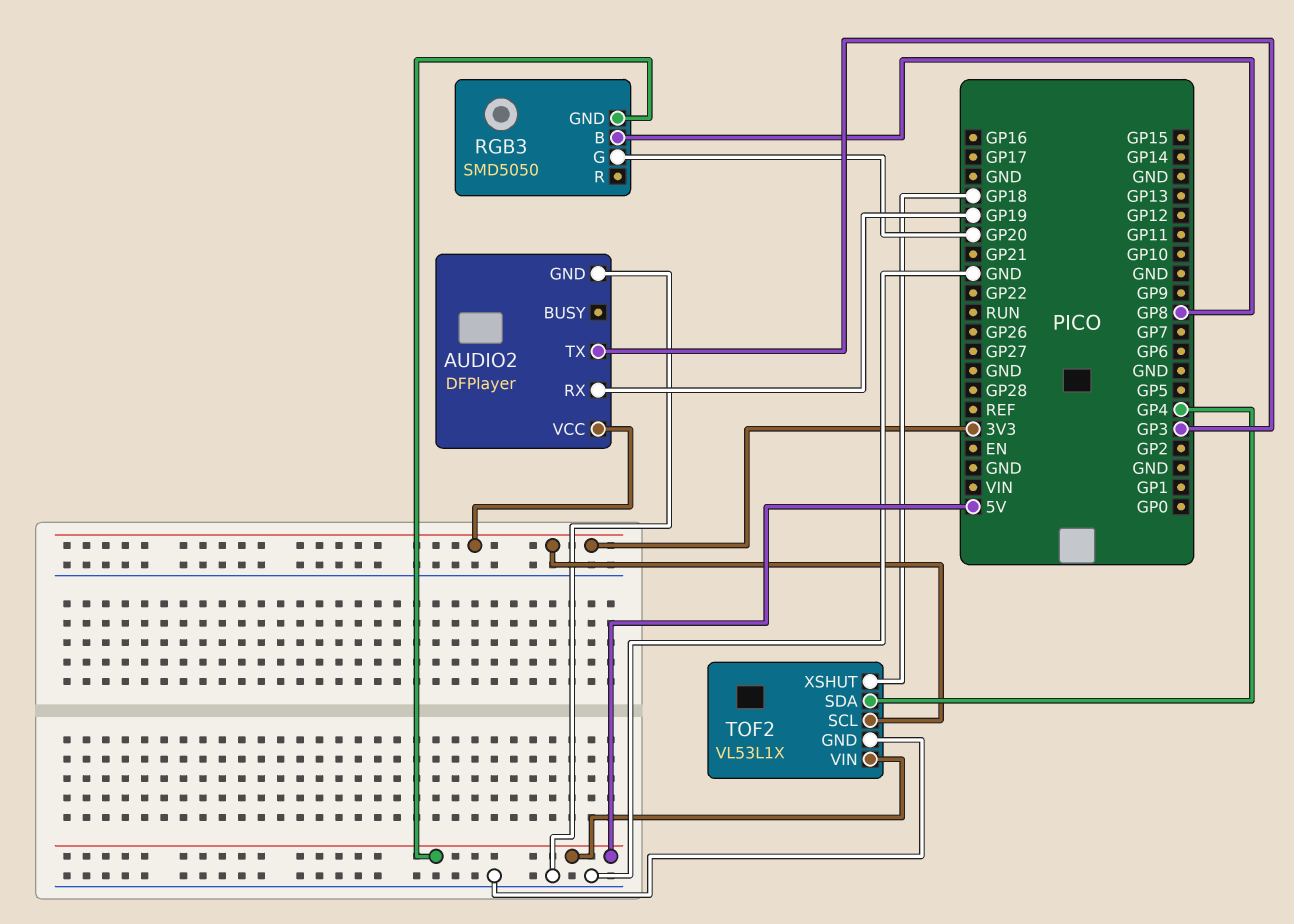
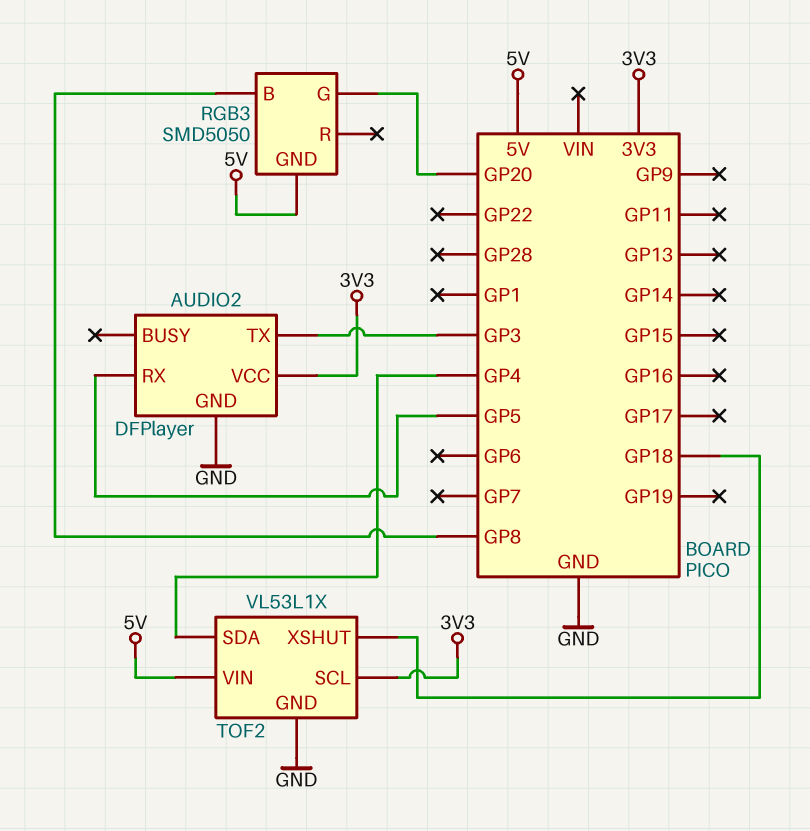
AUDIO2 pin RX: GP19 -> GP5

